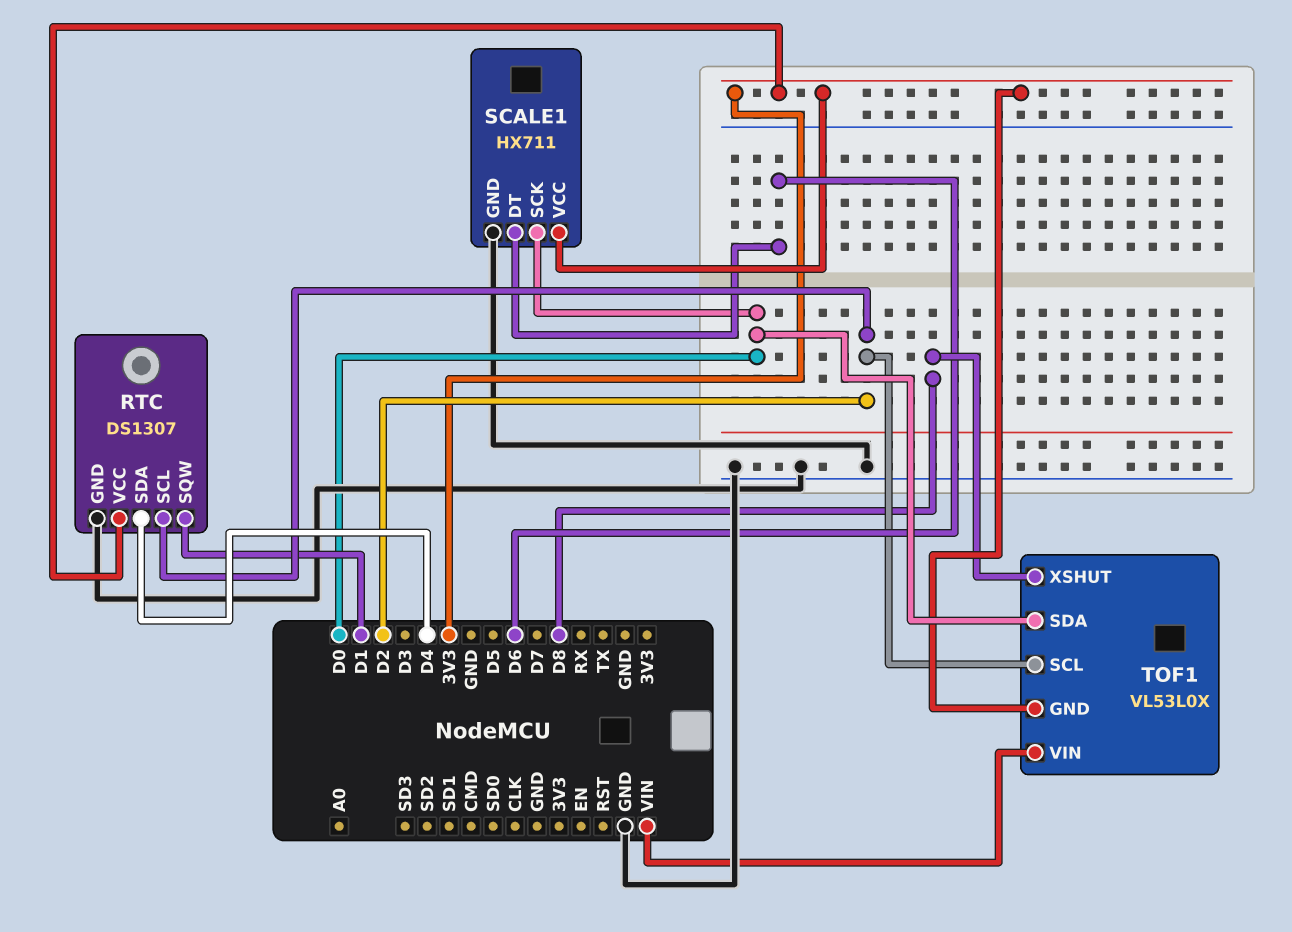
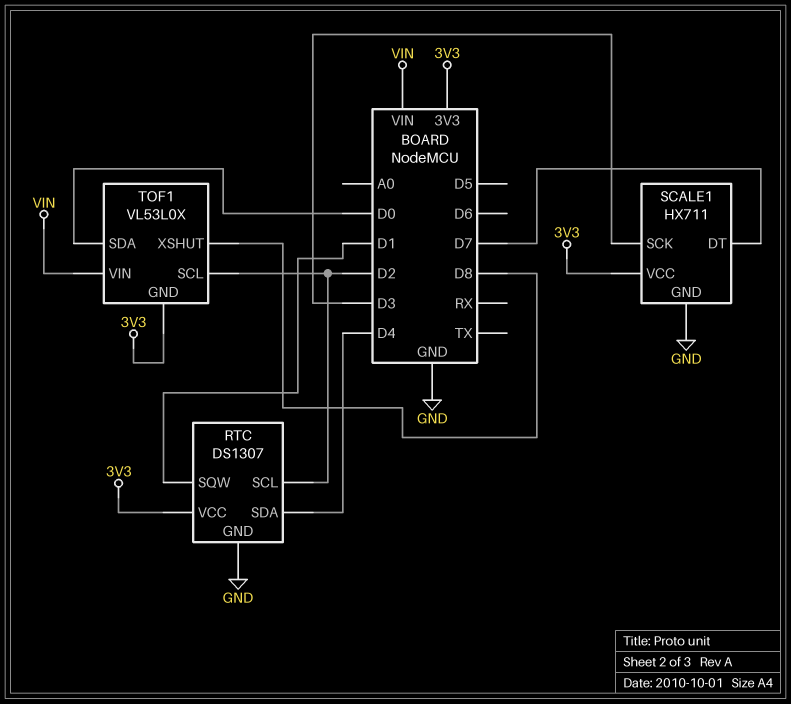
SCALE1 pin DT: D6 -> D7
SCALE1 pin SCK: D0 -> D3

